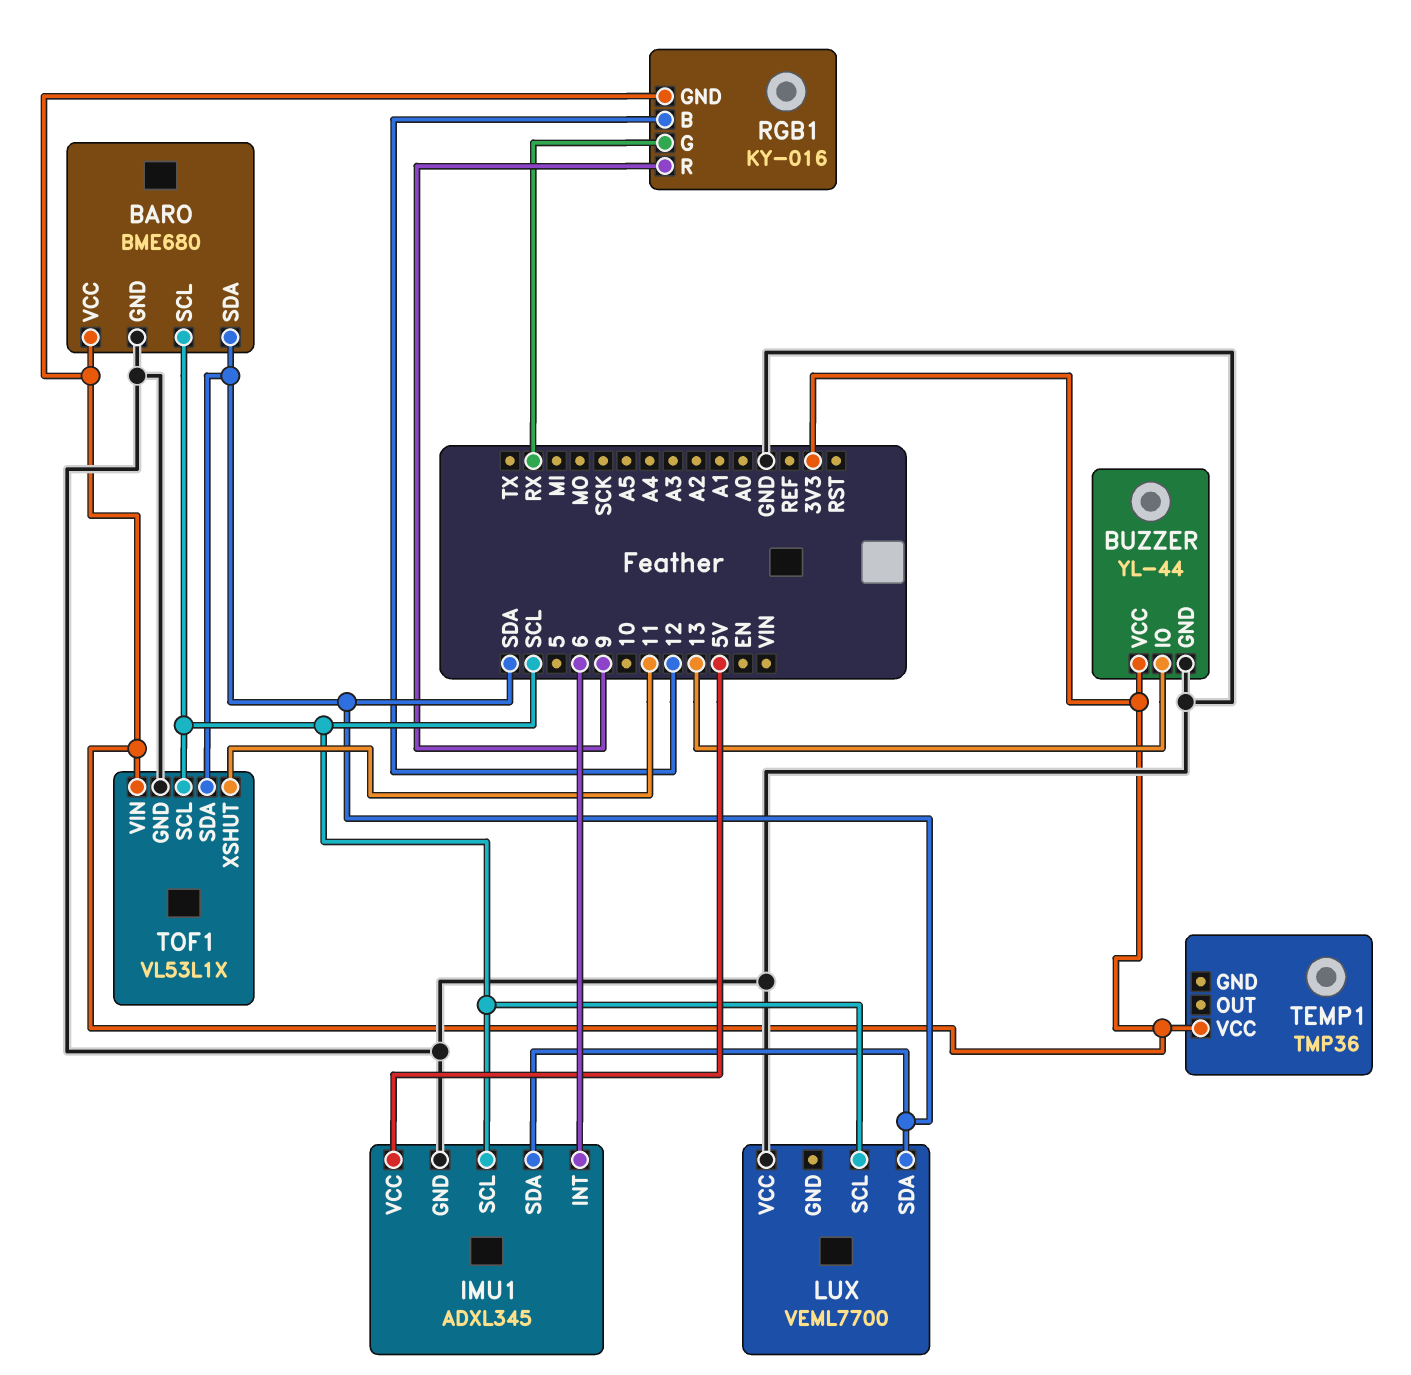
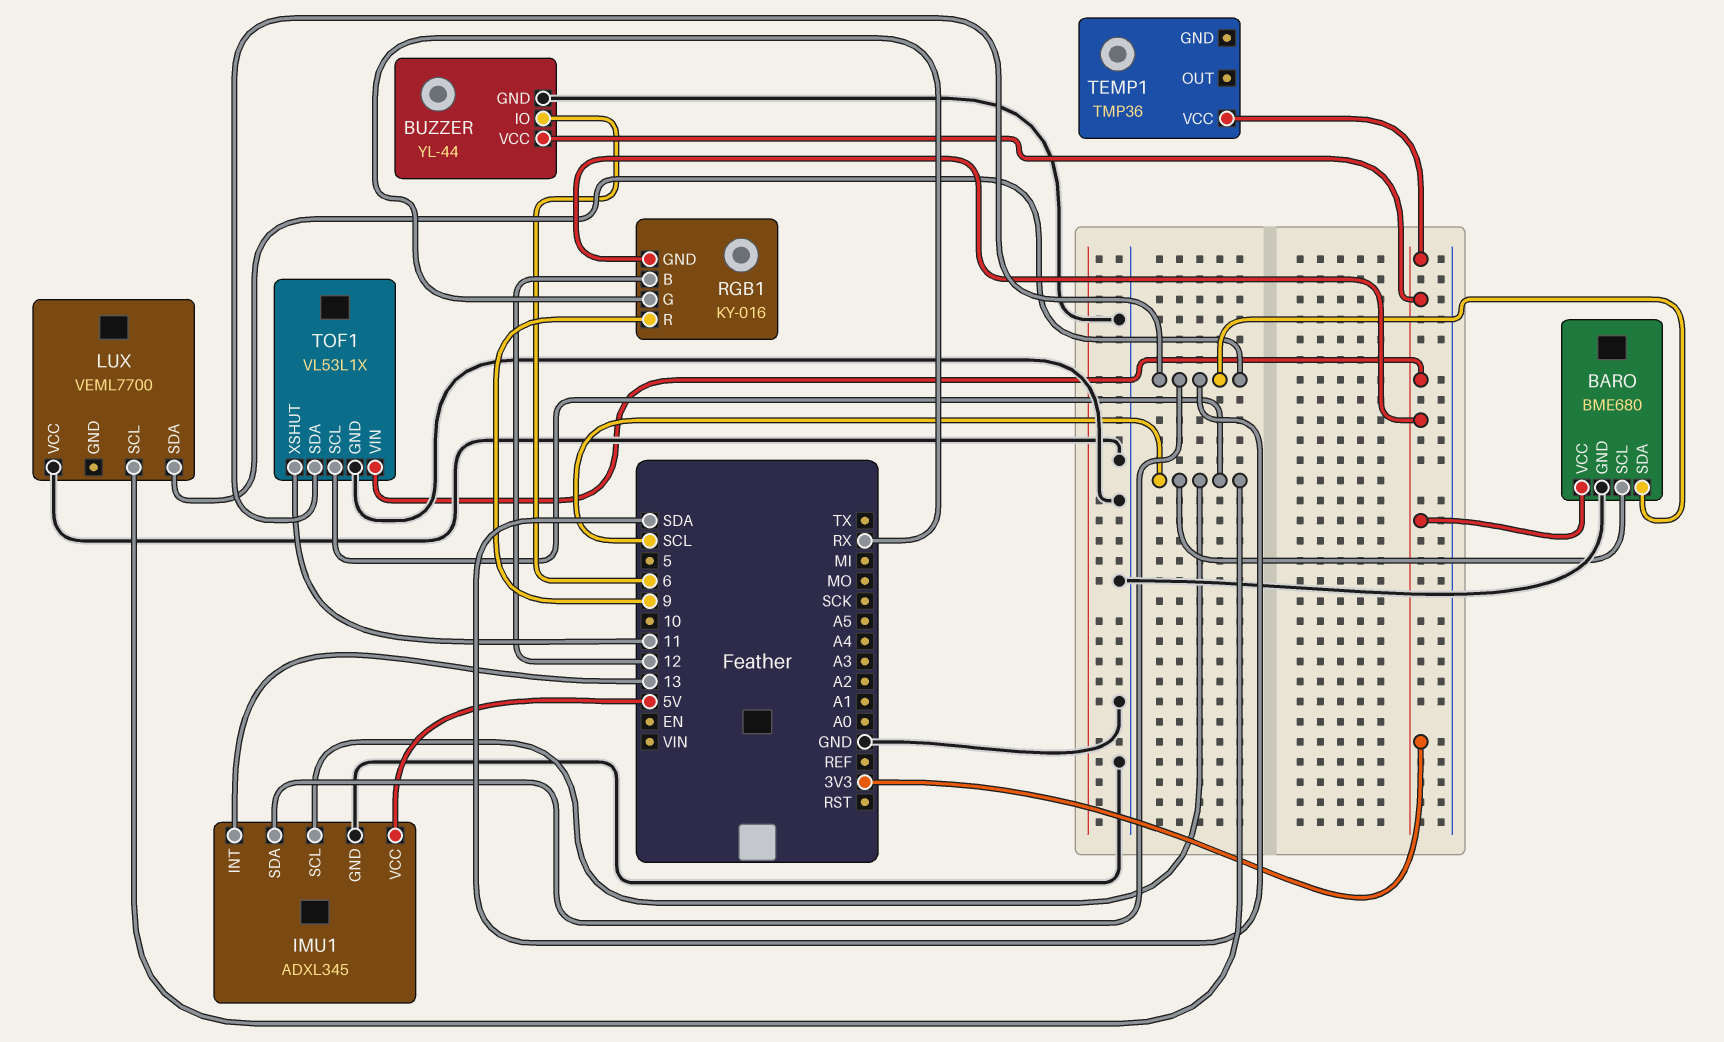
BUZZER pin IO: 13 -> 6
IMU1 pin INT: 6 -> 13

